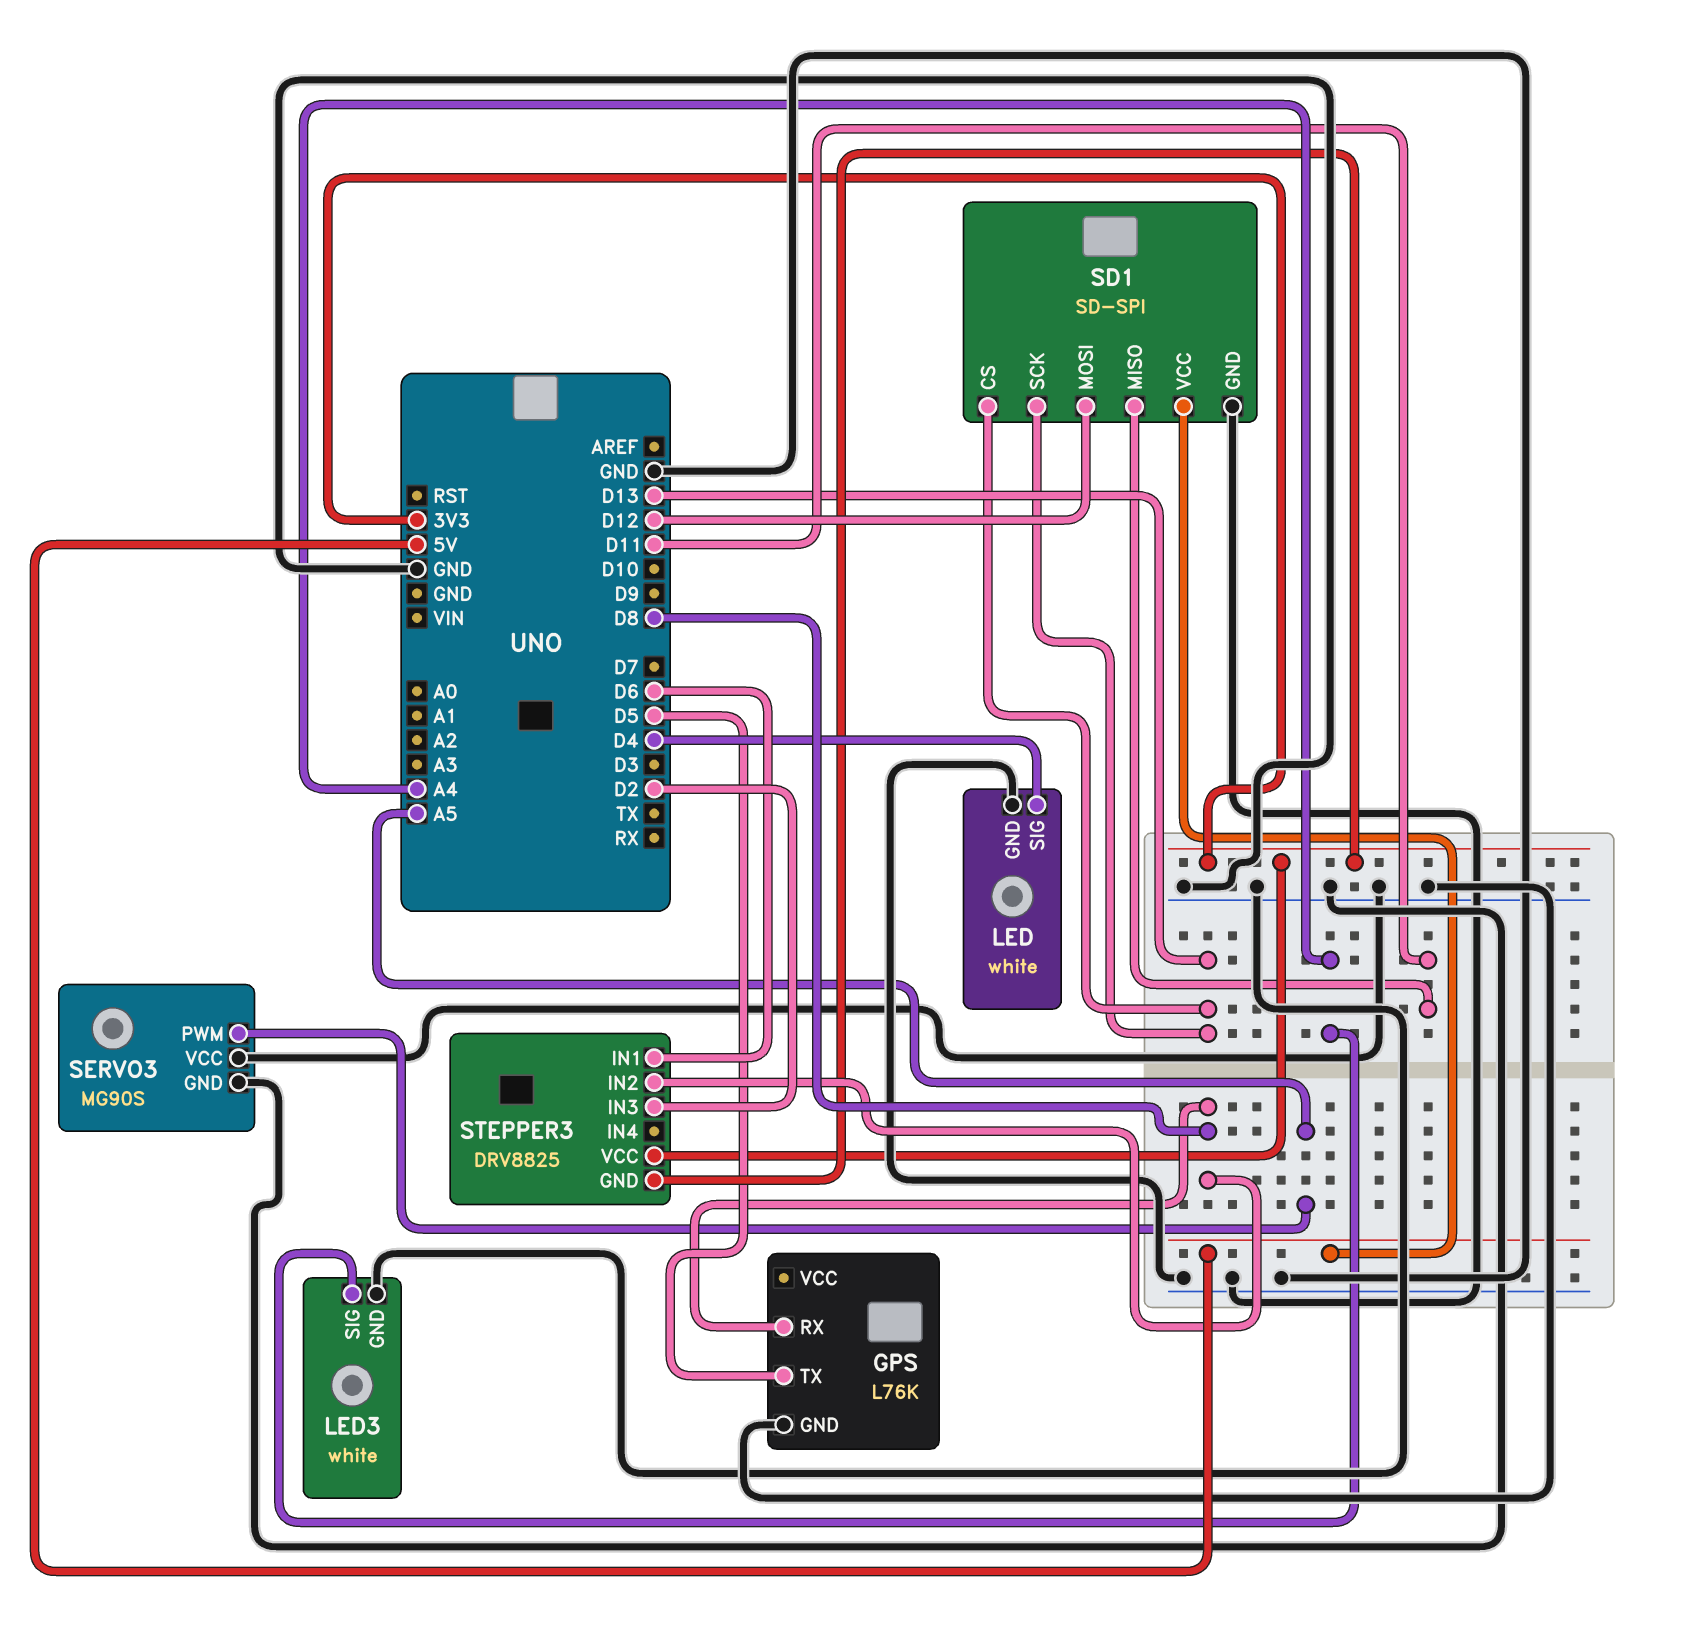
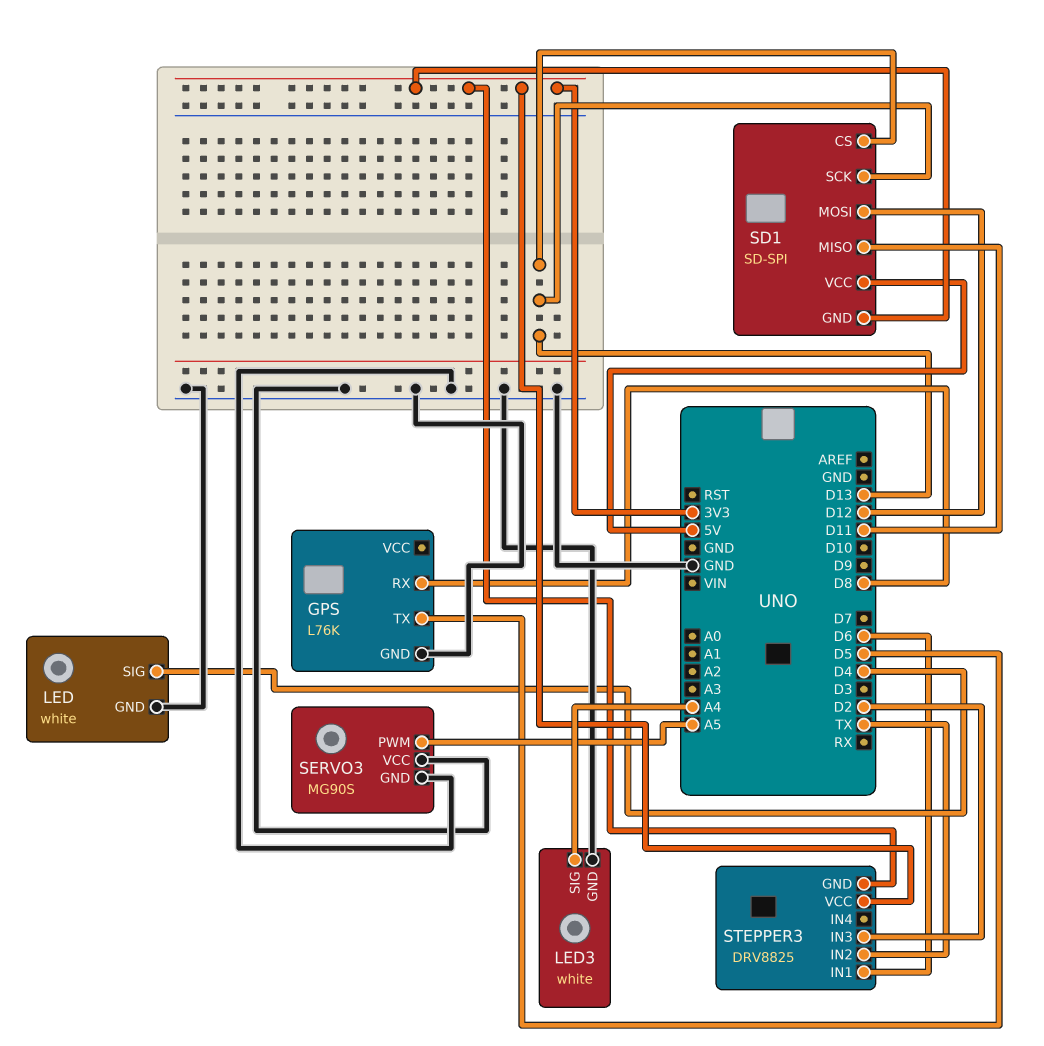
SD1 pin GND: GND -> 3V3
STEPPER3 pin IN2: D8 -> TX

